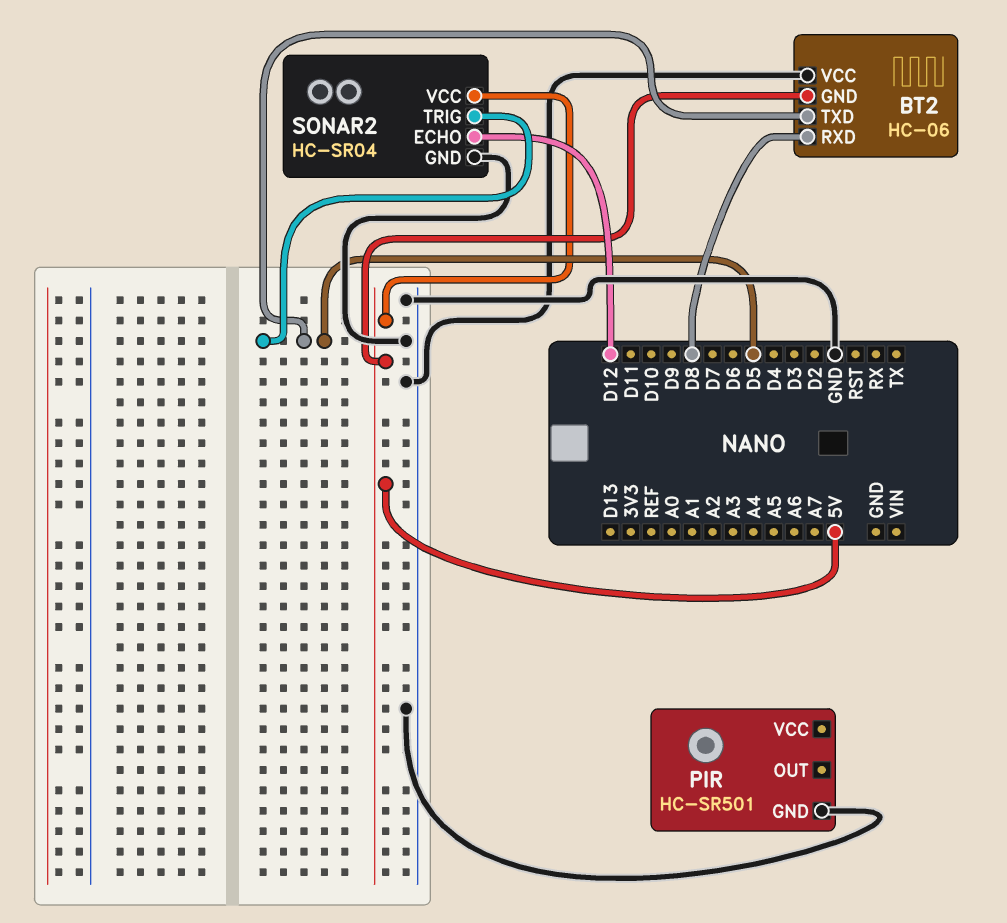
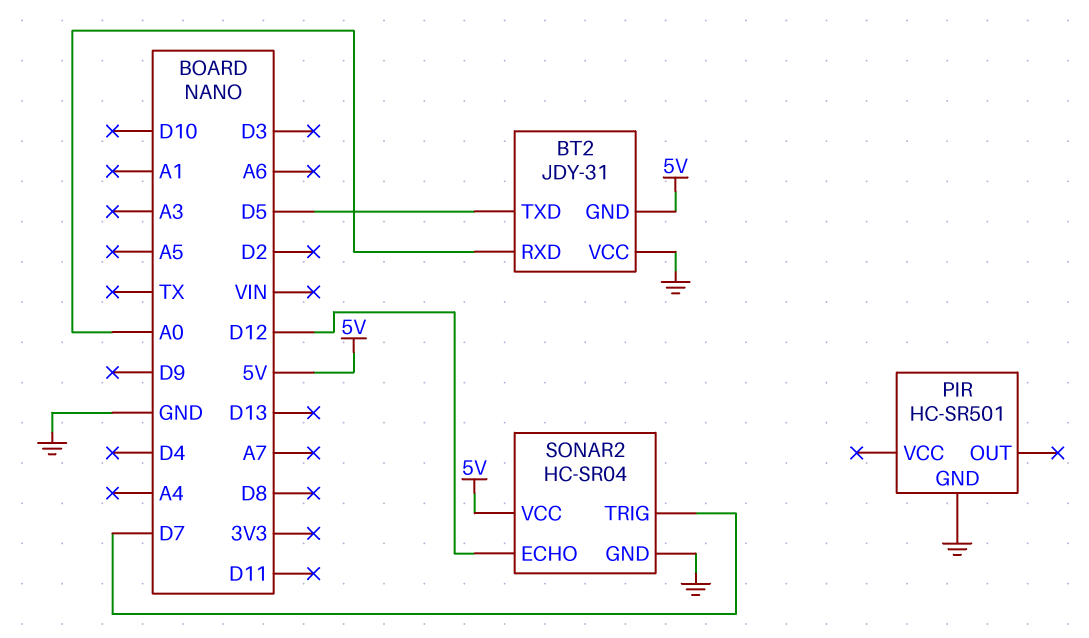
BT2: HC-06 -> JDY-31
BT2 pin RXD: D8 -> A0
SONAR2 pin TRIG: D5 -> D7

